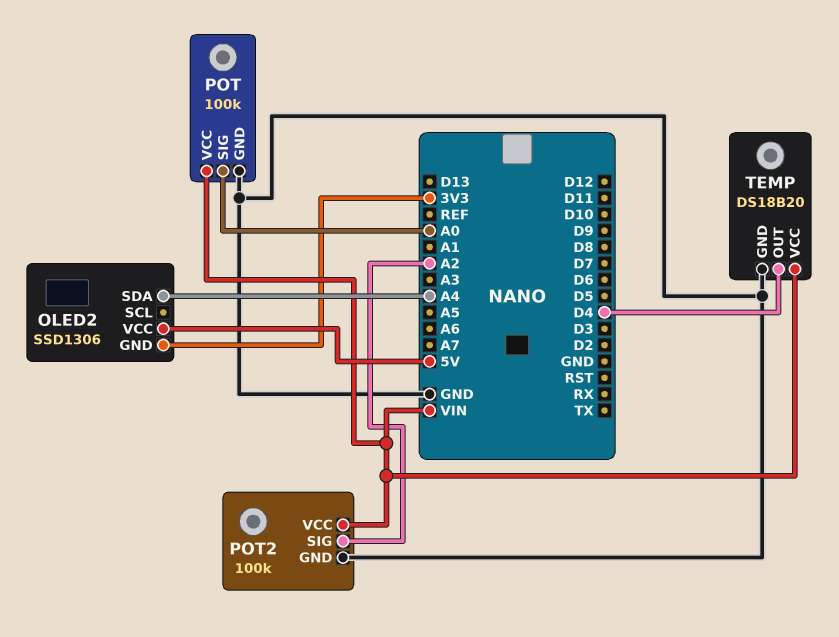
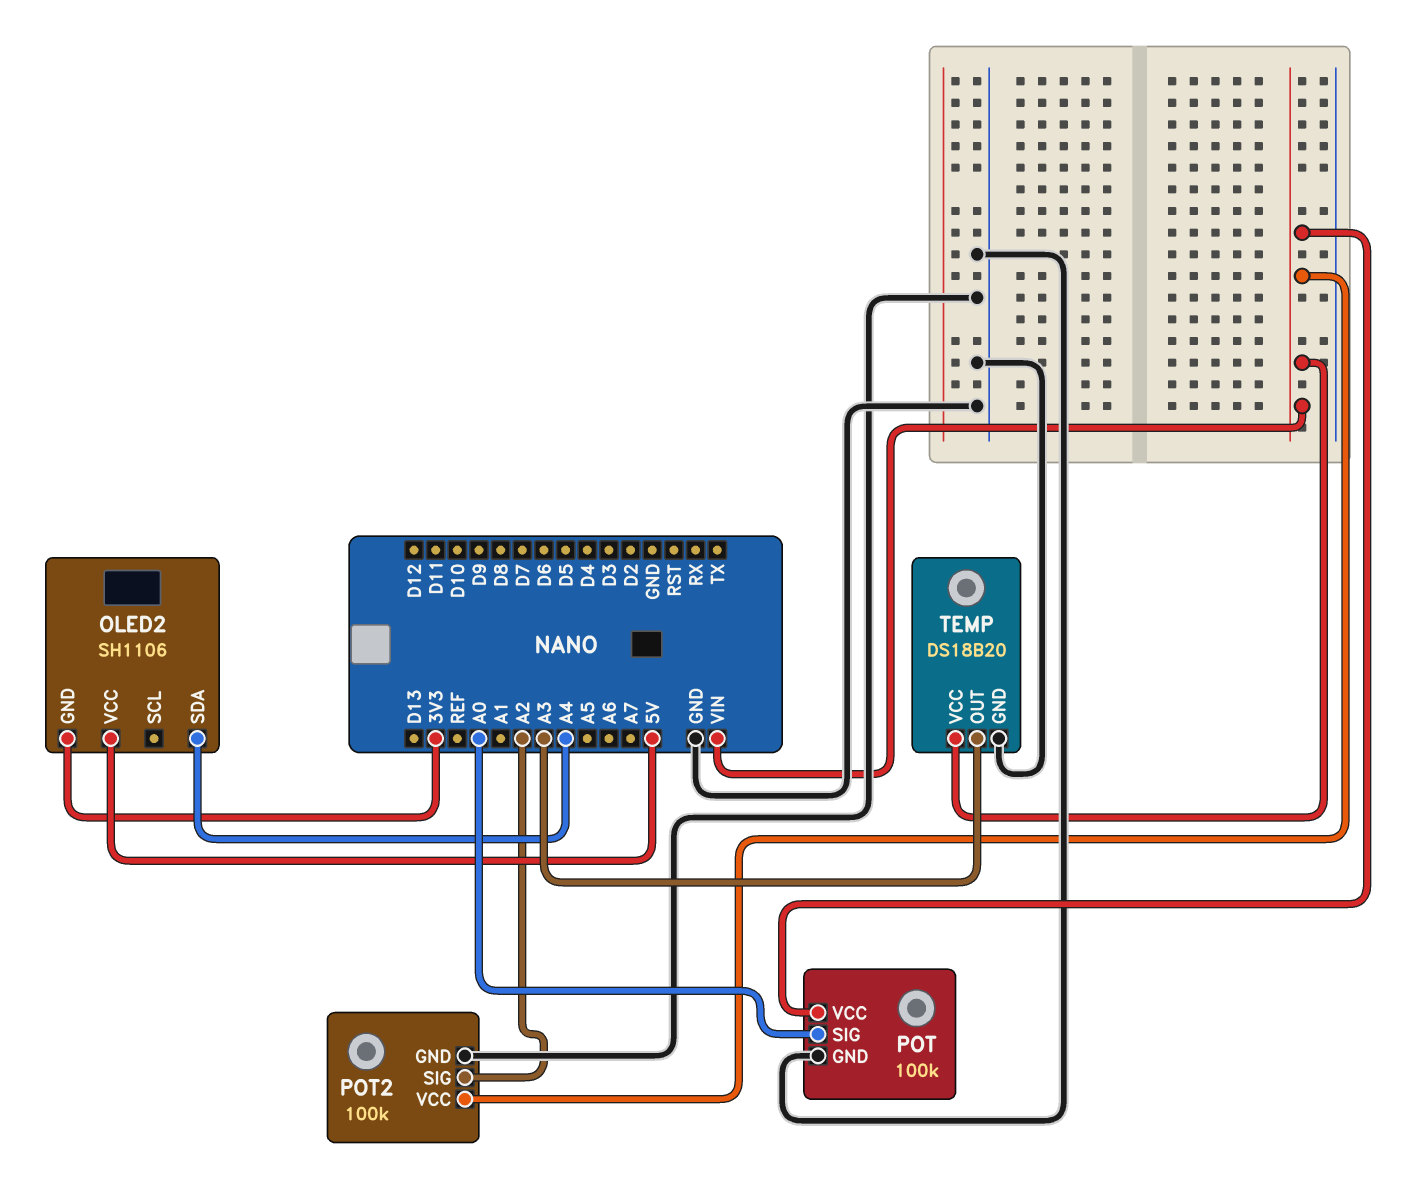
OLED2: SSD1306 -> SH1106
TEMP pin OUT: D4 -> A3

